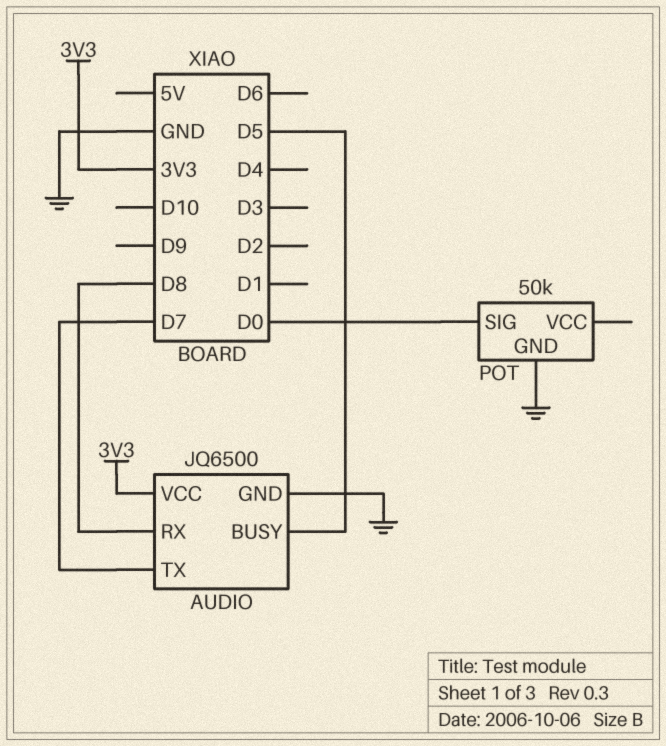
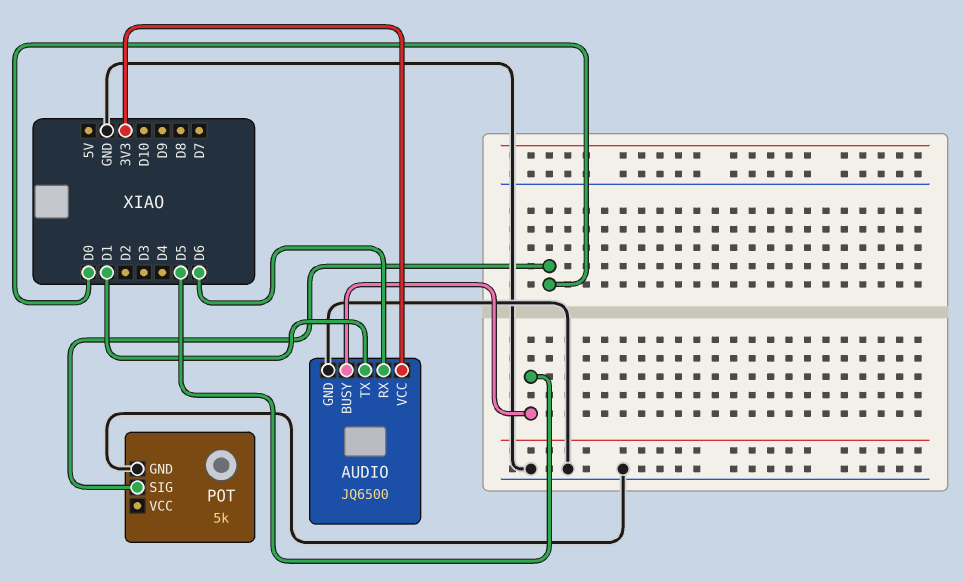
AUDIO pin RX: D8 -> D6
AUDIO pin TX: D7 -> D1
POT: 50k -> 5k

